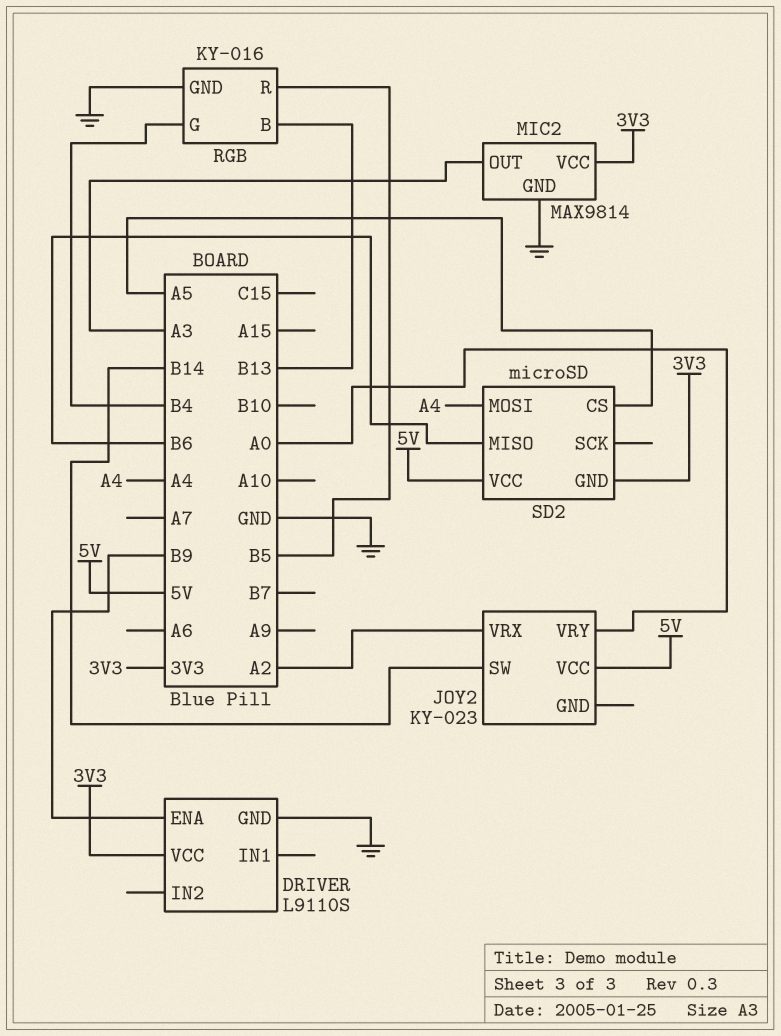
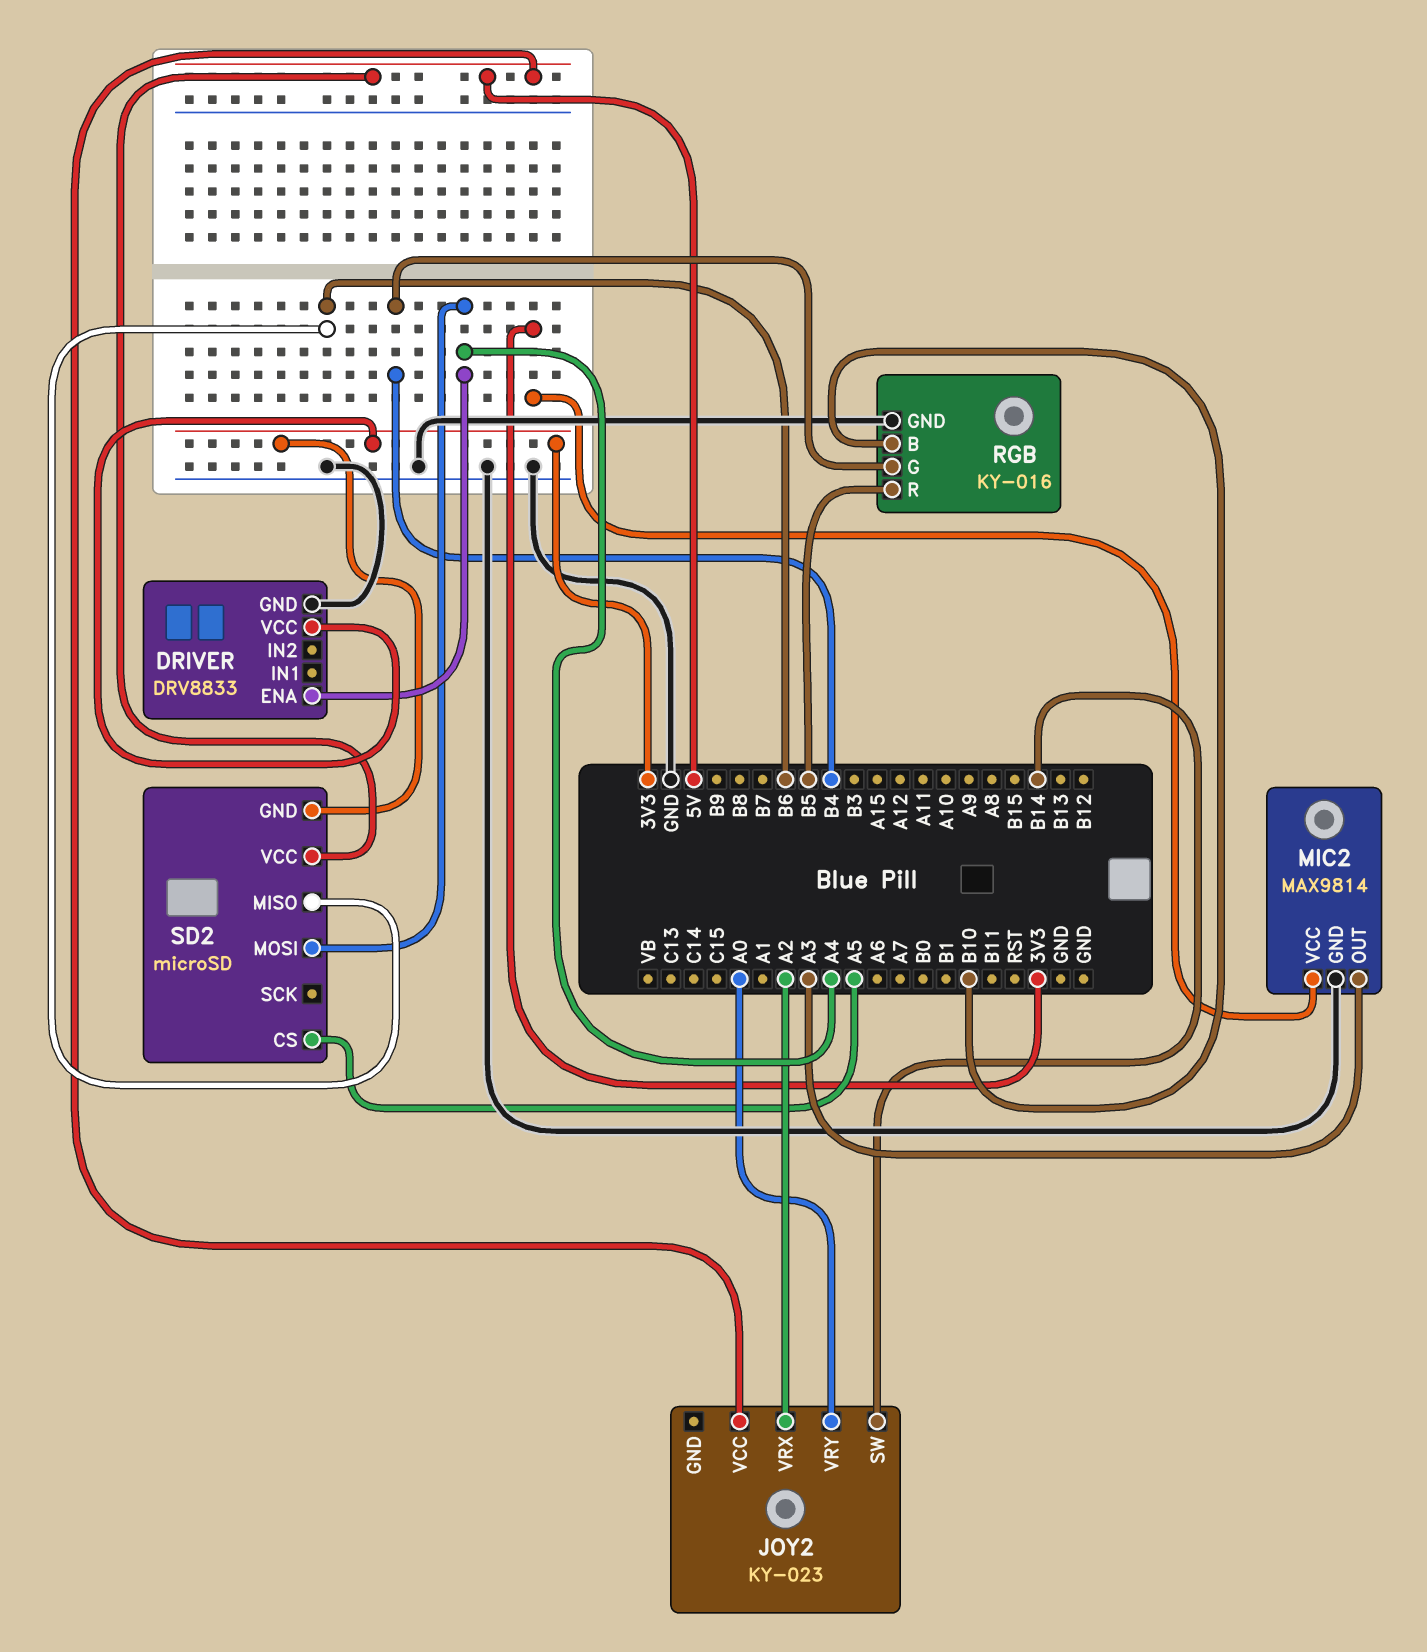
DRIVER: L9110S -> DRV8833
DRIVER pin ENA: B9 -> A4
RGB pin B: B13 -> B10

